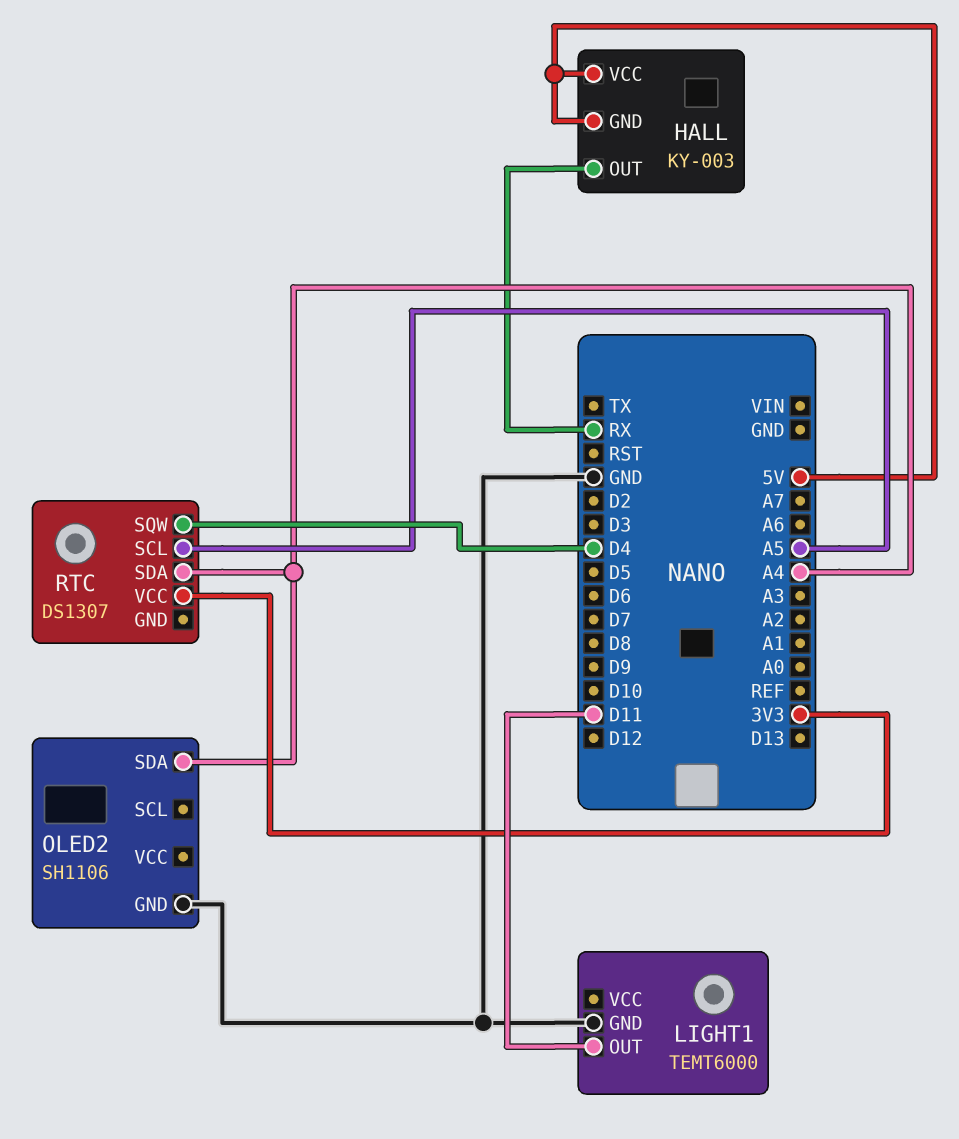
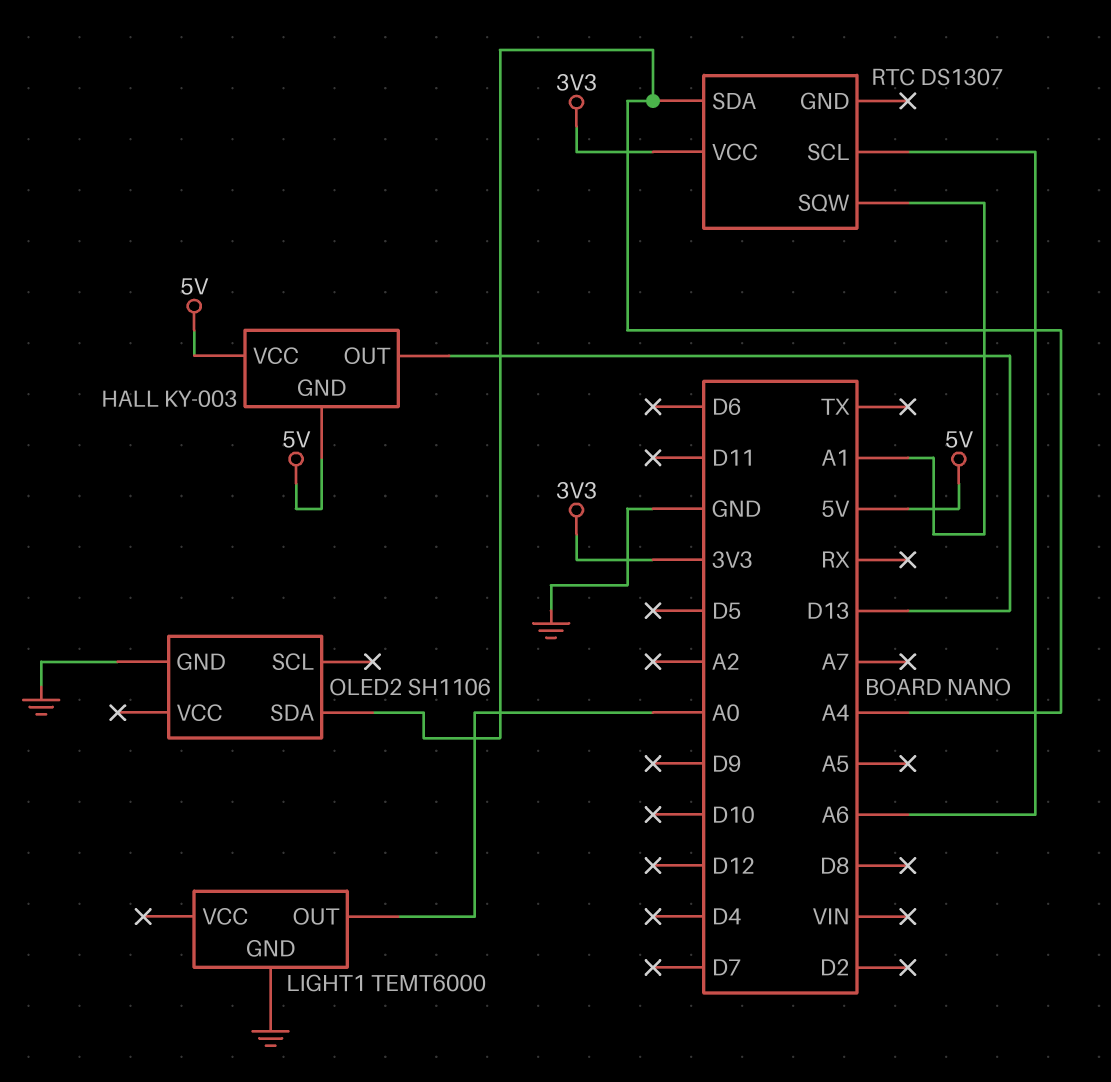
HALL pin OUT: RX -> D13
LIGHT1 pin OUT: D11 -> A0
RTC pin SCL: A5 -> A6
RTC pin SQW: D4 -> A1

